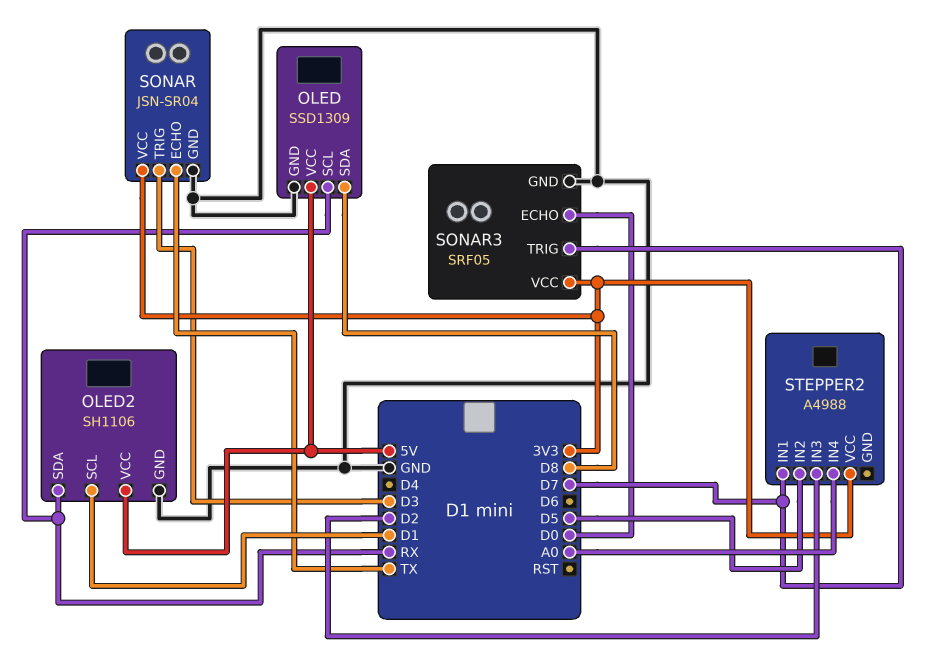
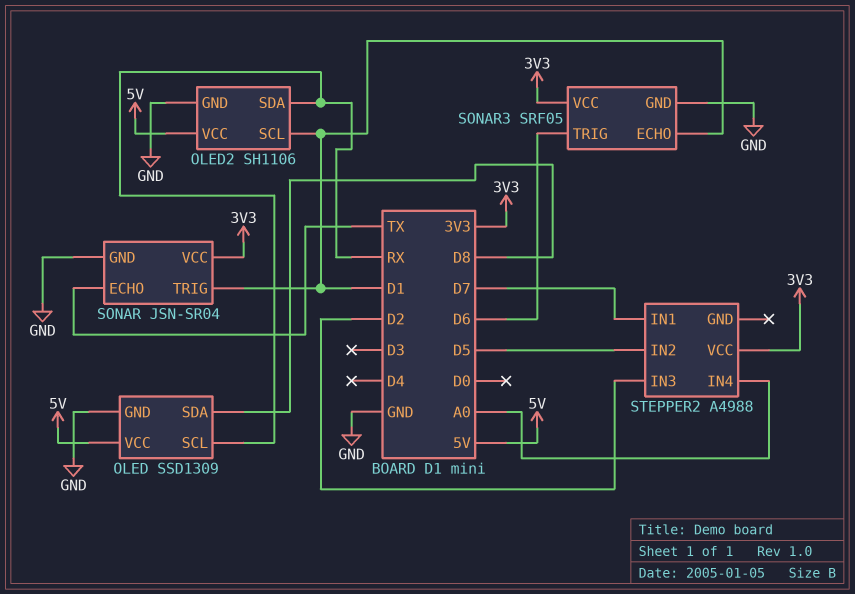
SONAR pin TRIG: D3 -> D1
SONAR3 pin ECHO: D0 -> D1
SONAR3 pin TRIG: D7 -> D6

